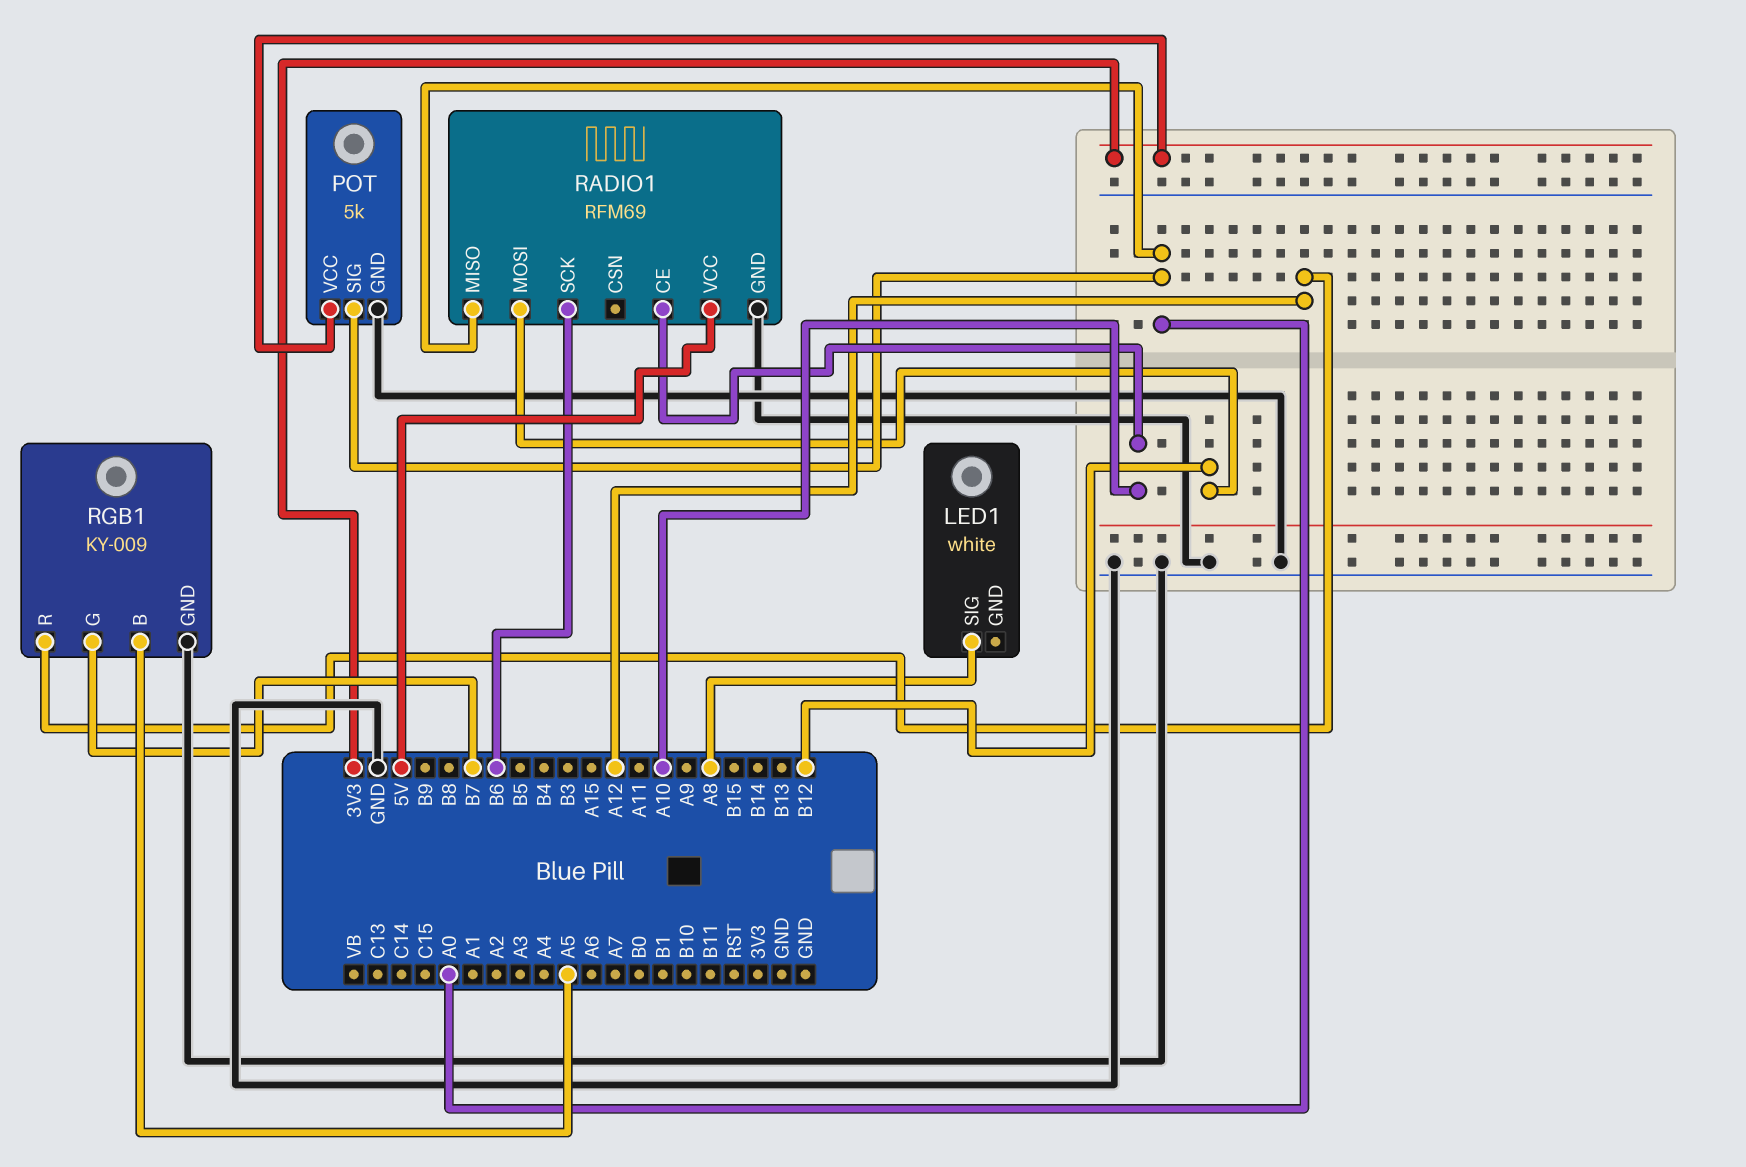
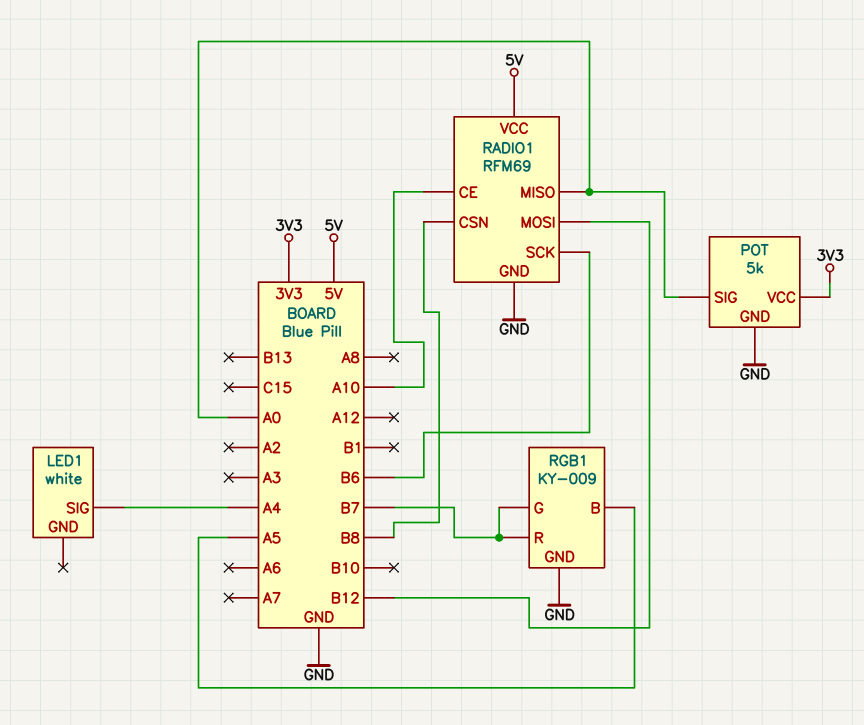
LED1 pin SIG: A8 -> A4
RADIO1 pin CSN: none -> B8
RGB1 pin R: A12 -> B7

